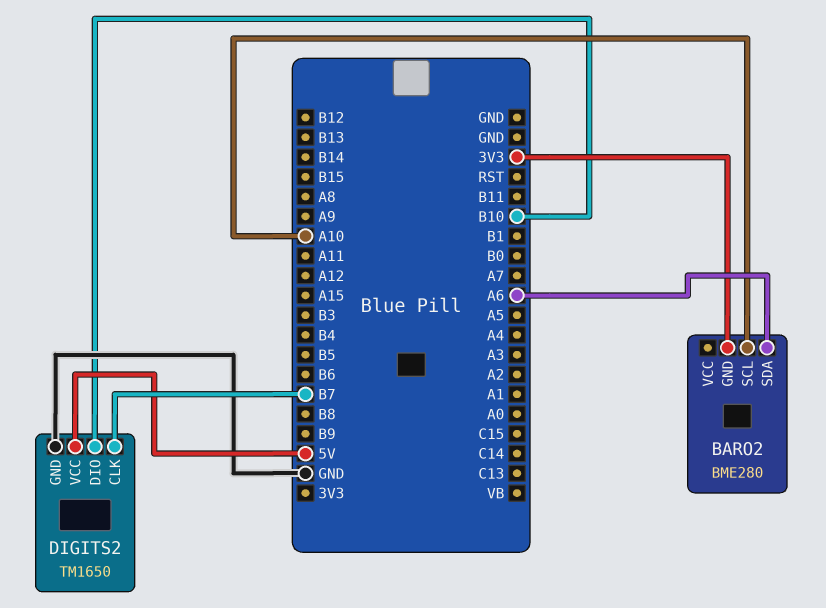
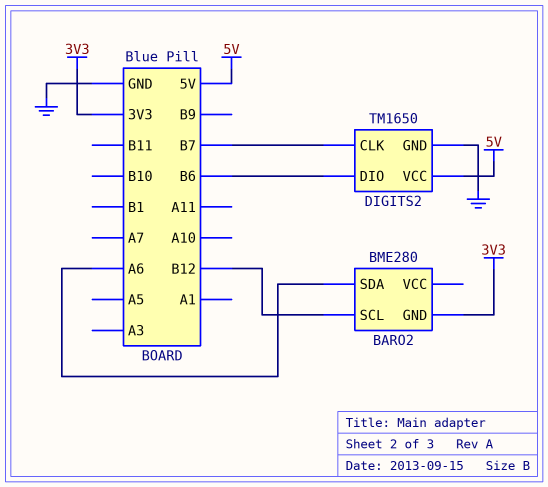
BARO2 pin SCL: A10 -> B12
DIGITS2 pin DIO: B10 -> B6

